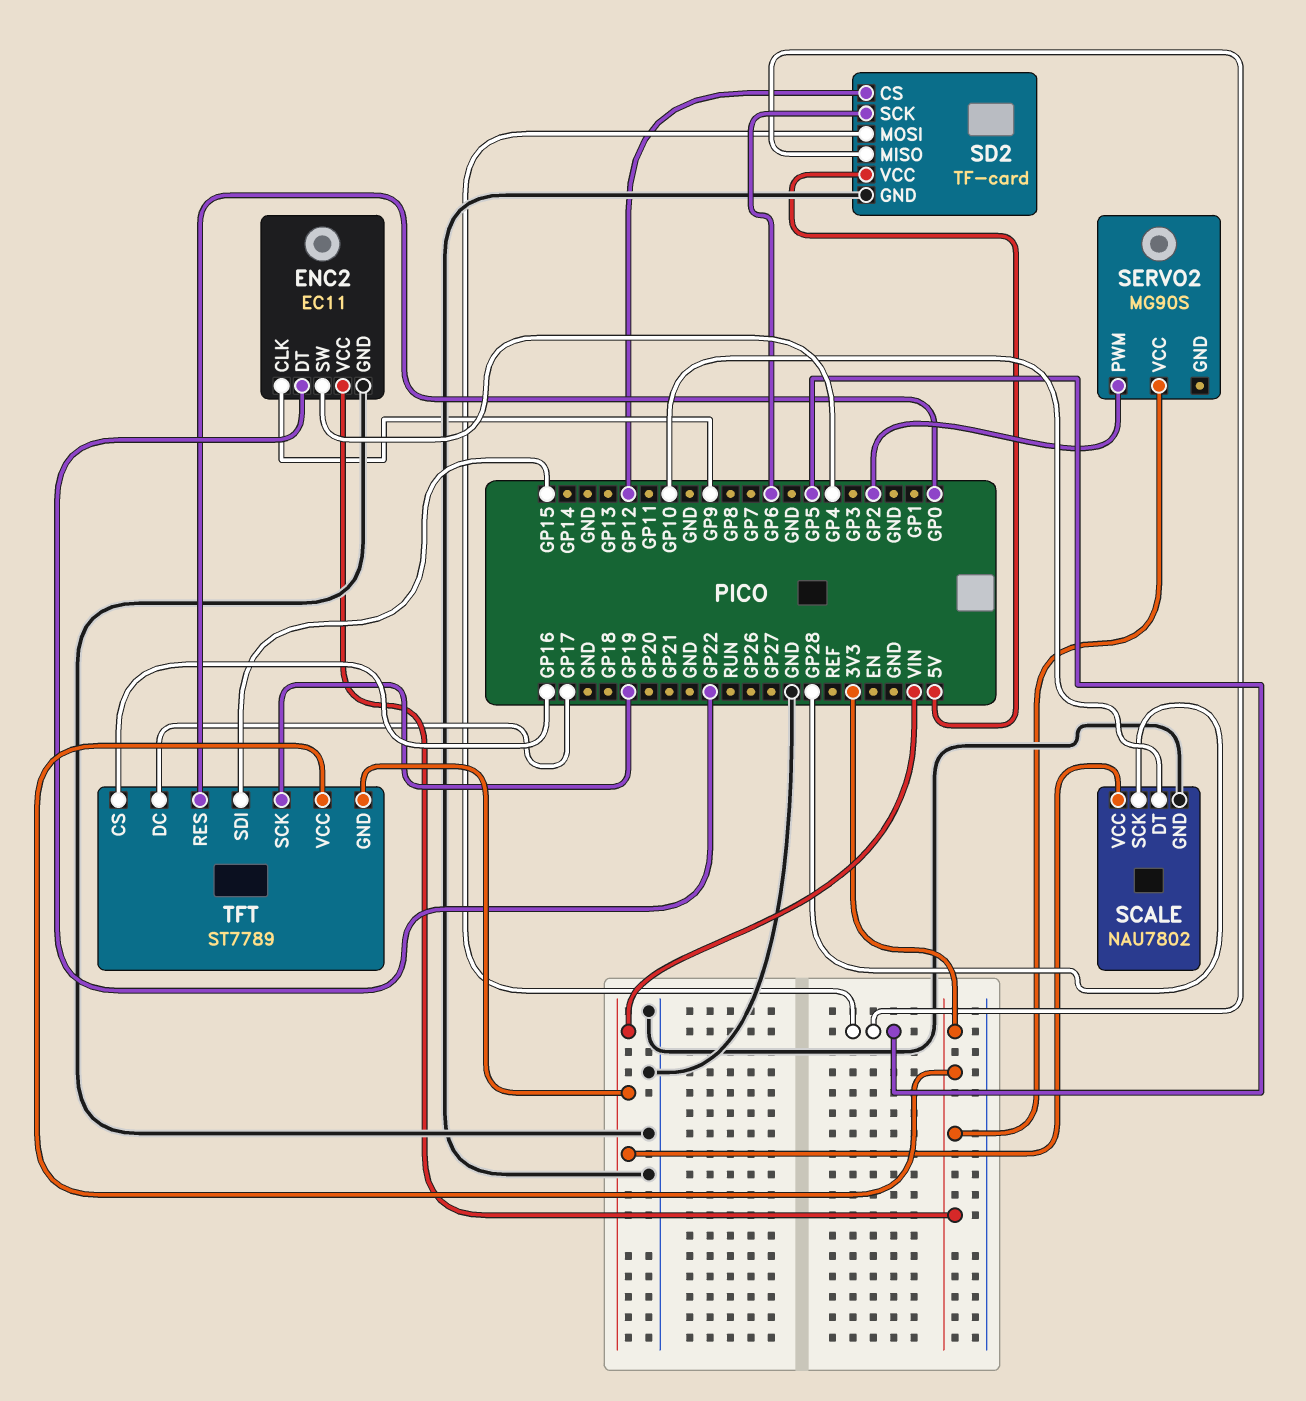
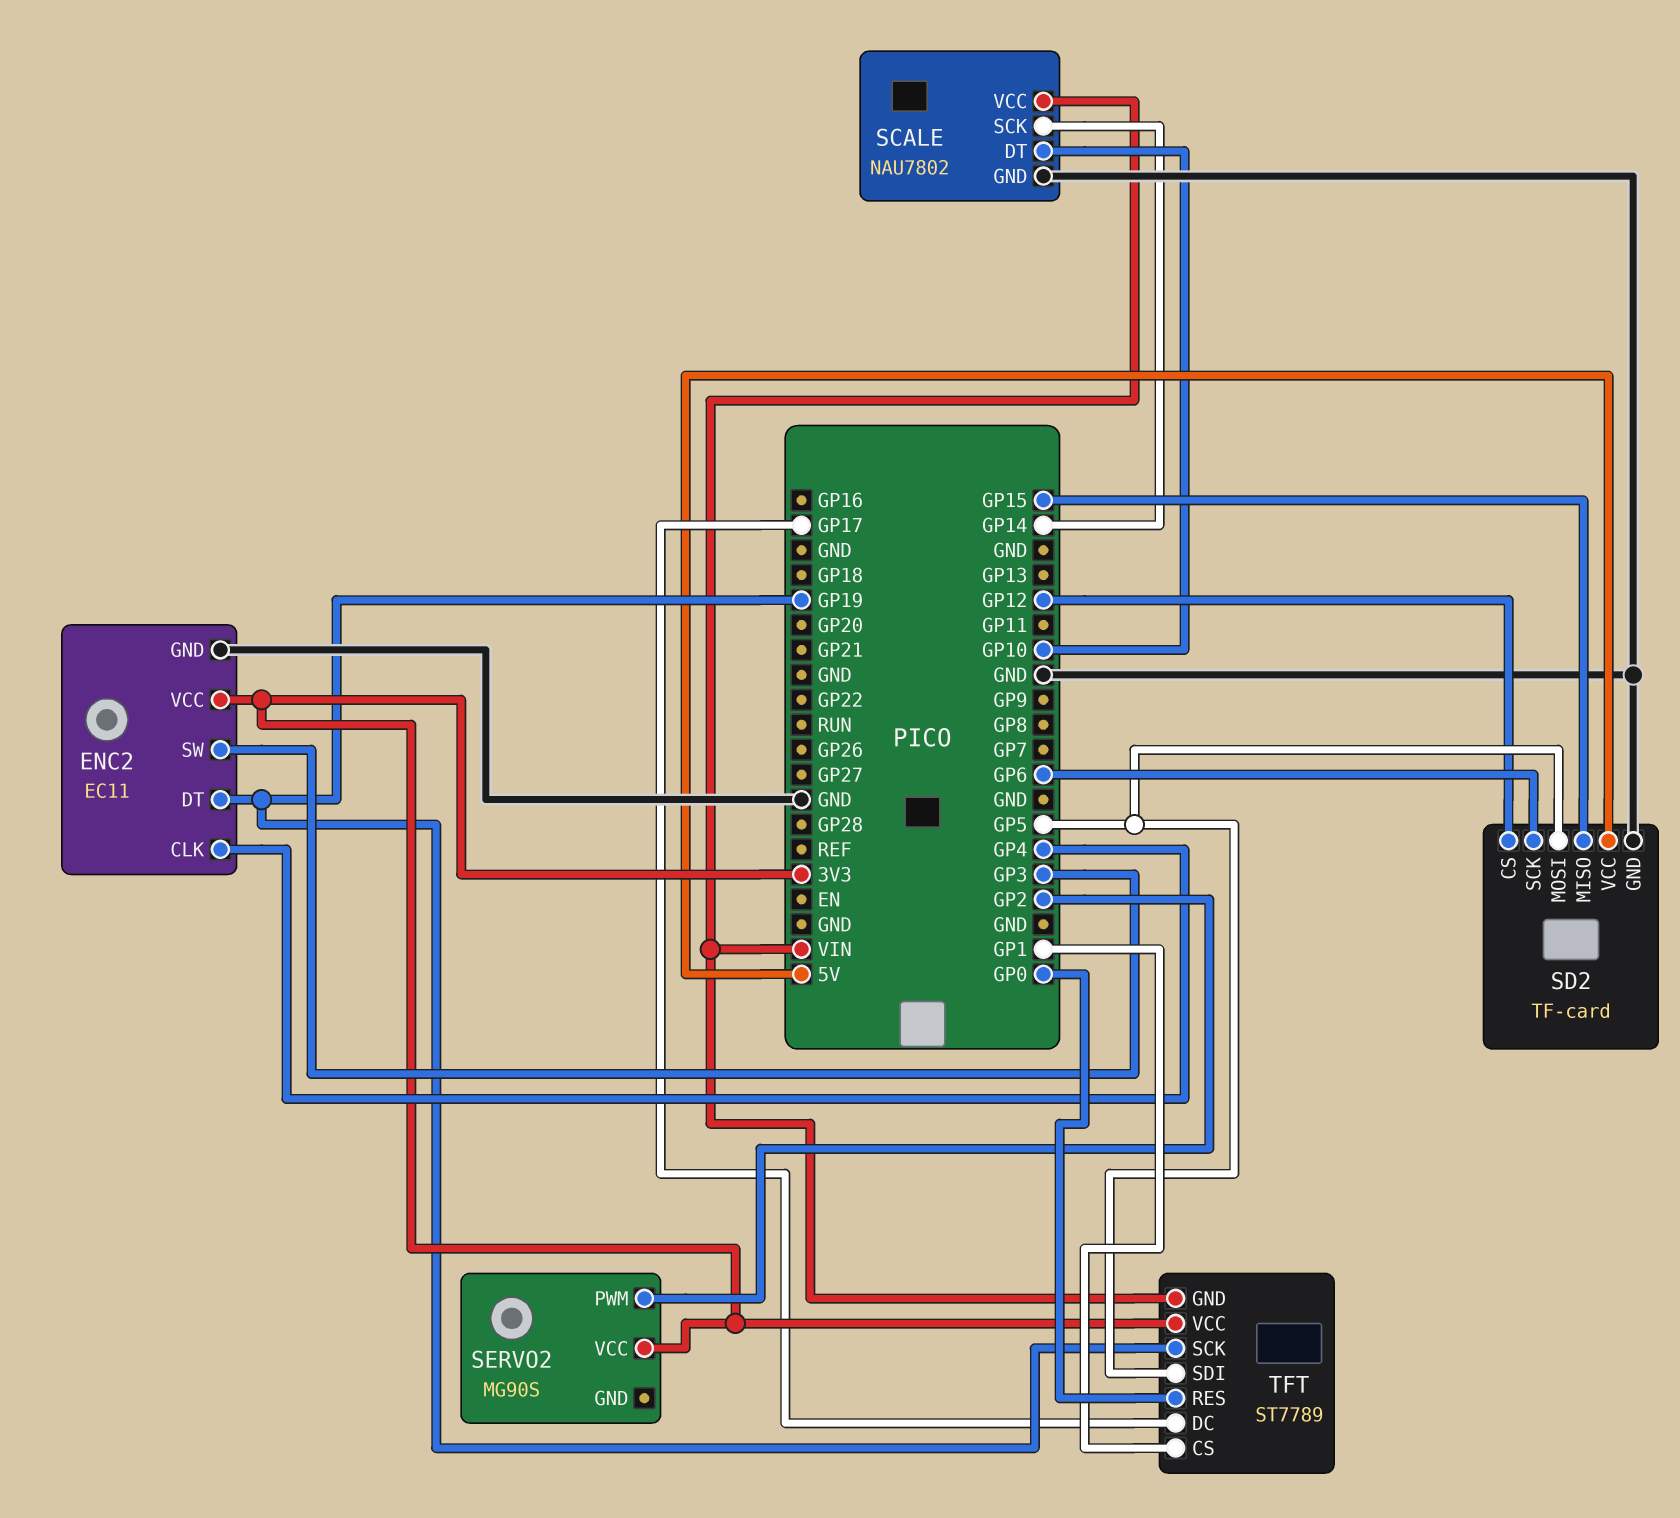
ENC2 pin CLK: GP9 -> GP4
ENC2 pin DT: GP22 -> GP19
ENC2 pin SW: GP4 -> GP3
SCALE pin SCK: GP28 -> GP14
SD2 pin MISO: GP5 -> GP15
TFT pin CS: GP16 -> GP1
TFT pin SDI: GP15 -> GP5

